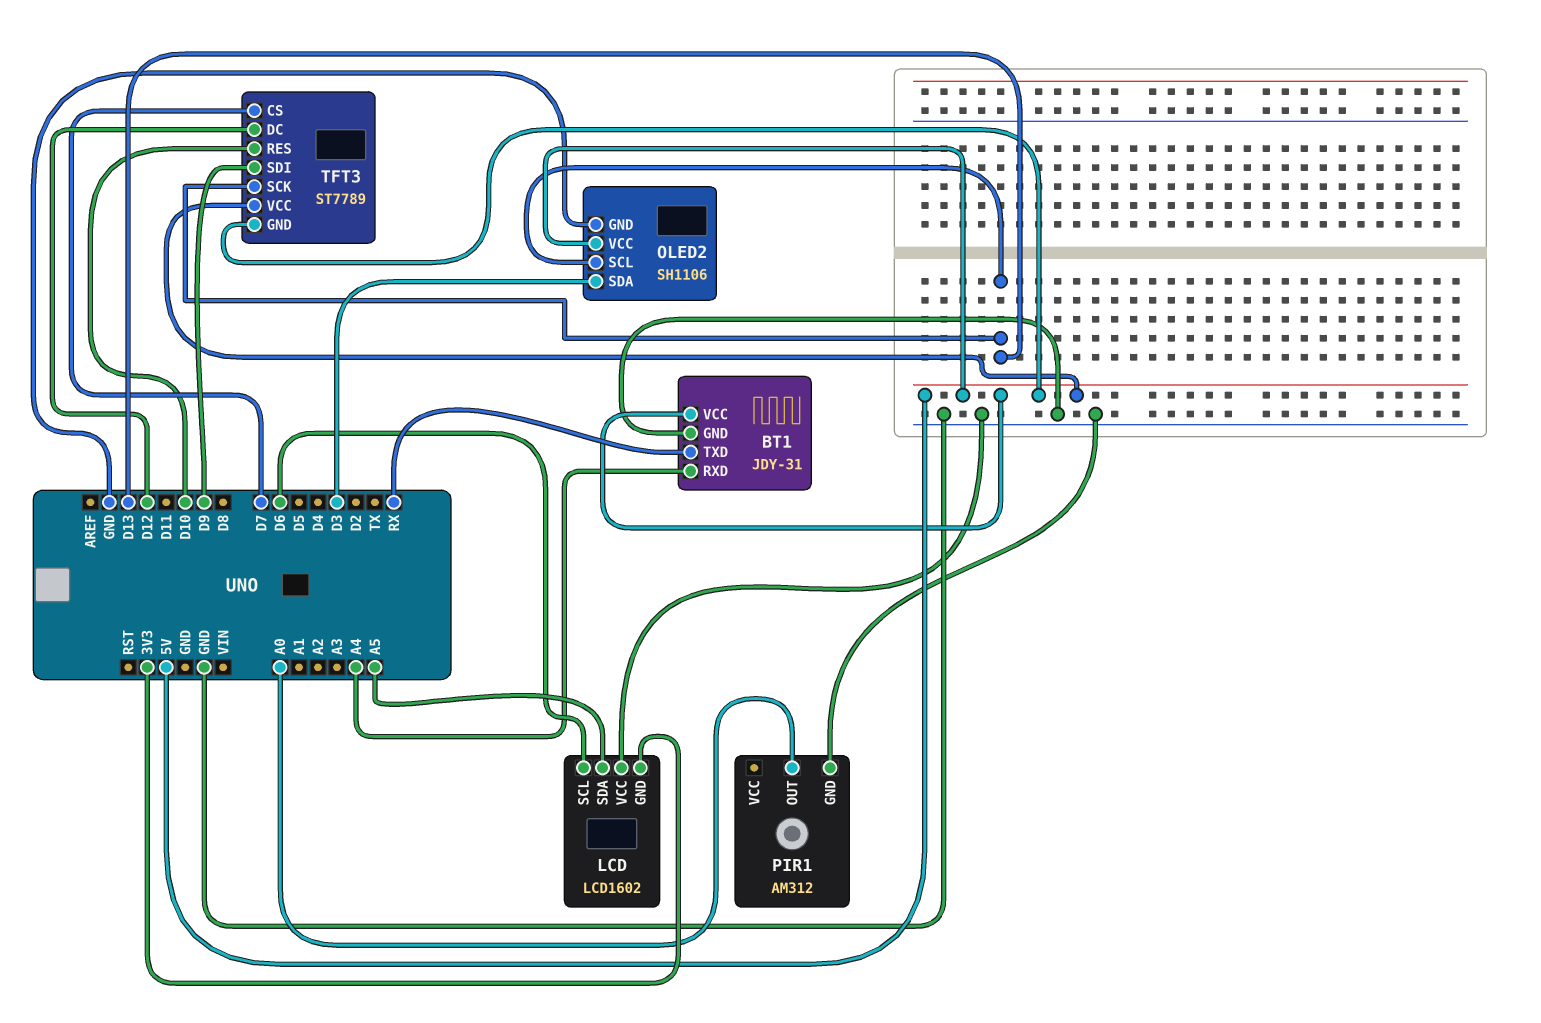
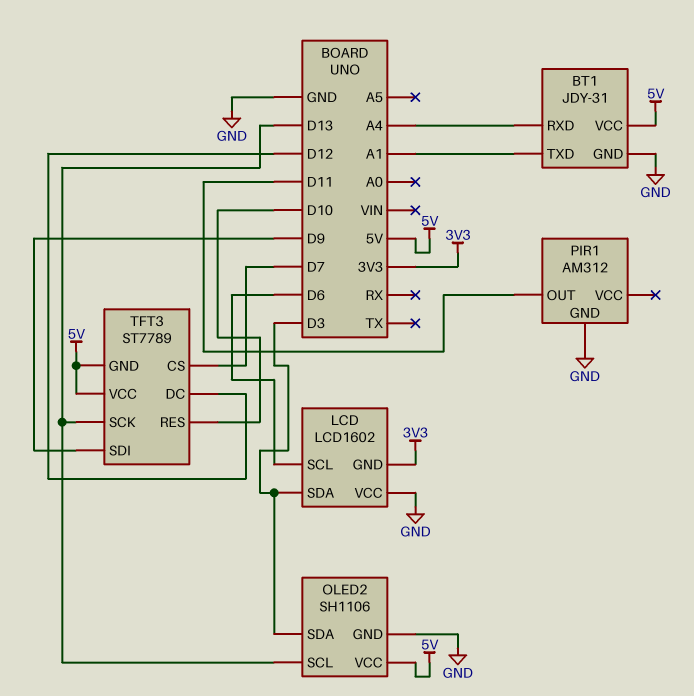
BT1 pin TXD: RX -> A1
LCD pin SDA: A5 -> D3
PIR1 pin OUT: A0 -> D11

